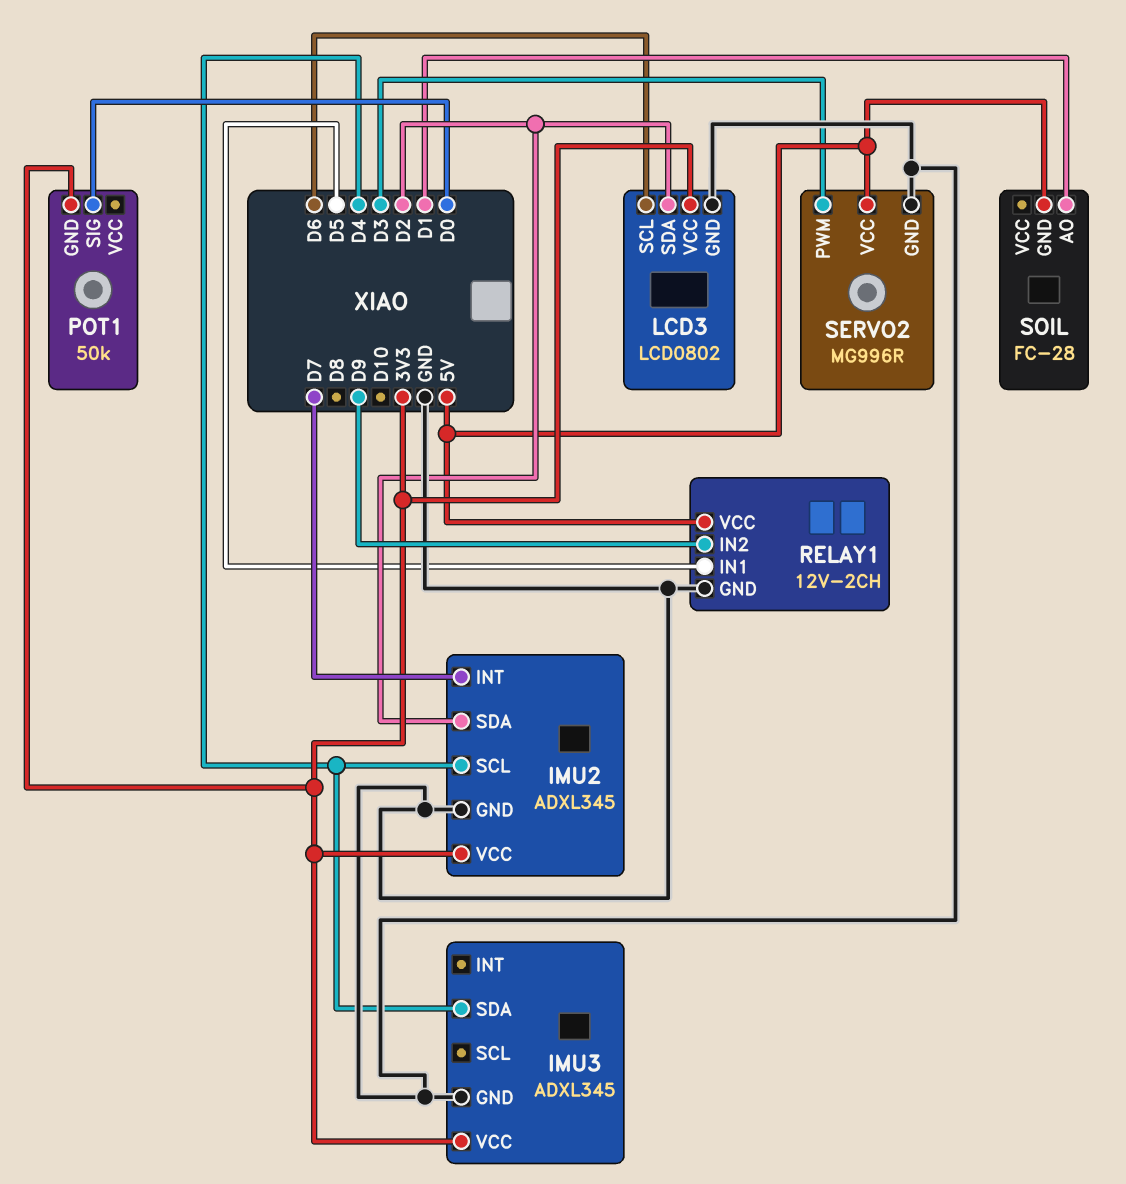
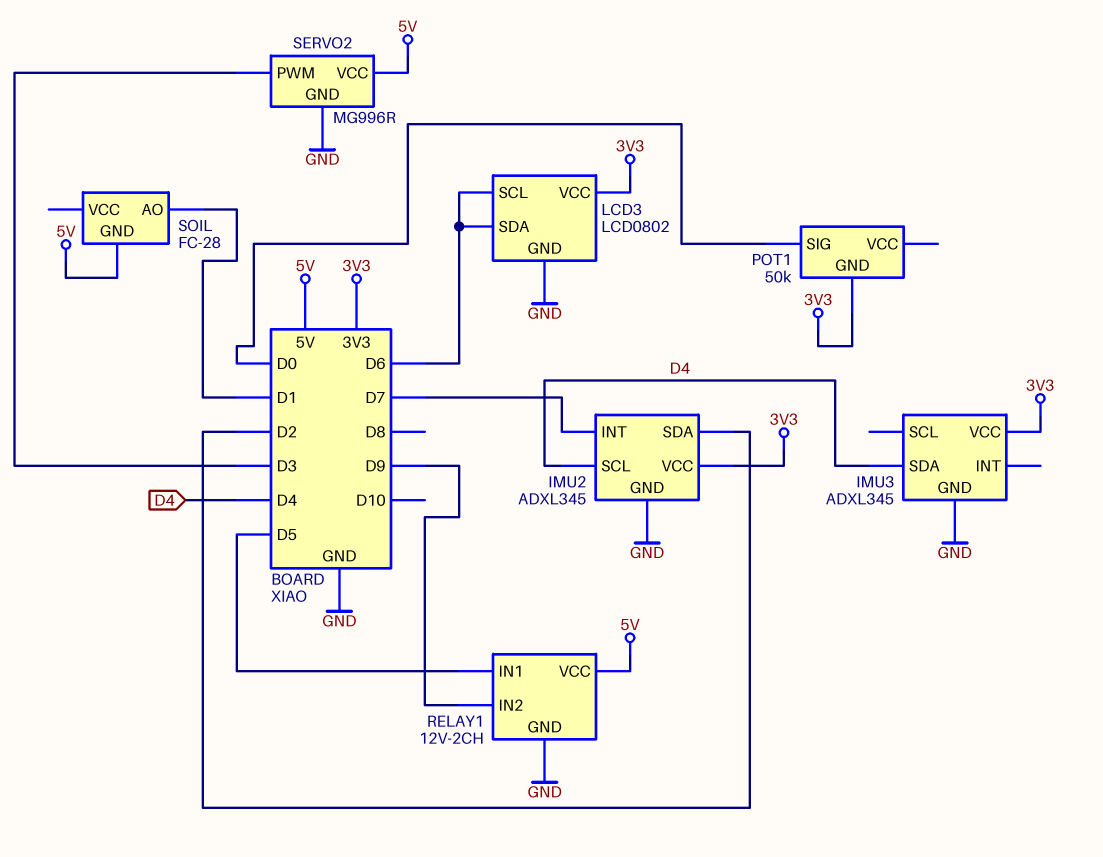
LCD3 pin SDA: D2 -> D6

